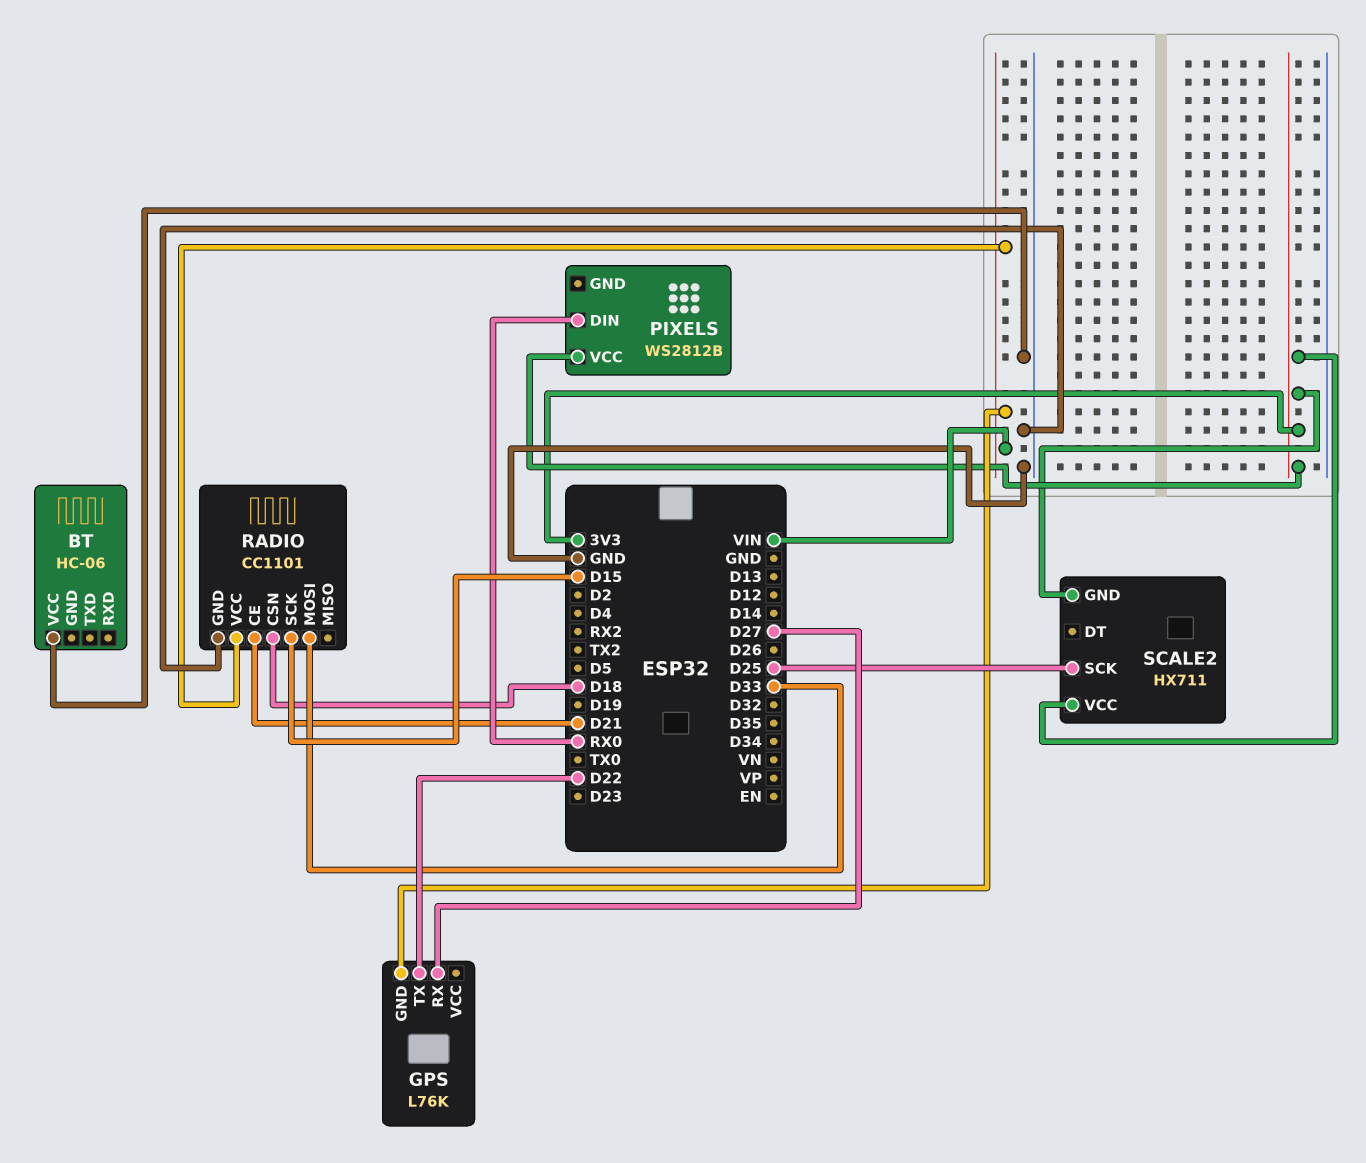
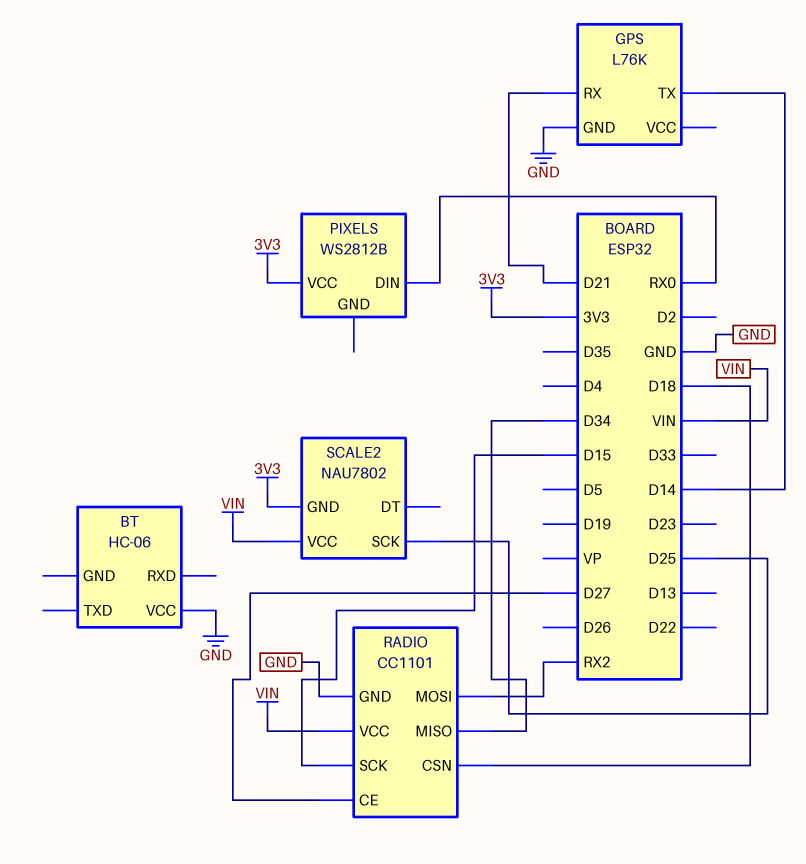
GPS pin GND: VIN -> GND
GPS pin RX: D27 -> D21
GPS pin TX: D22 -> D14
RADIO pin CE: D21 -> D27
RADIO pin MISO: none -> D34
RADIO pin MOSI: D33 -> RX2
SCALE2: HX711 -> NAU7802
SCALE2 pin VCC: 3V3 -> VIN

